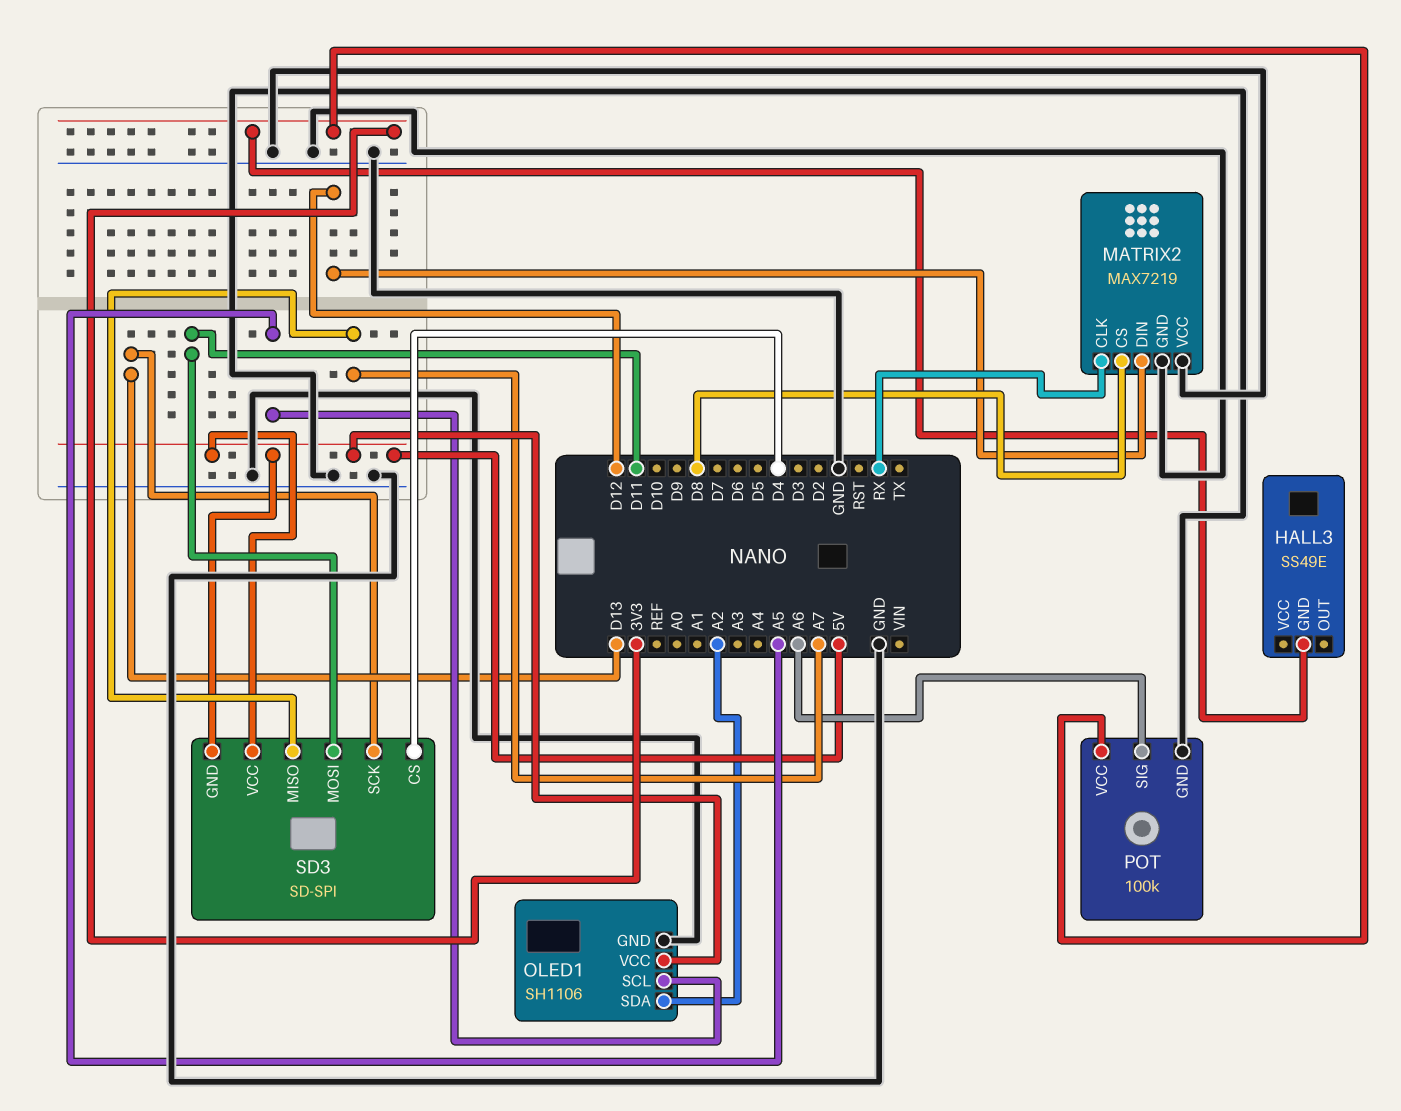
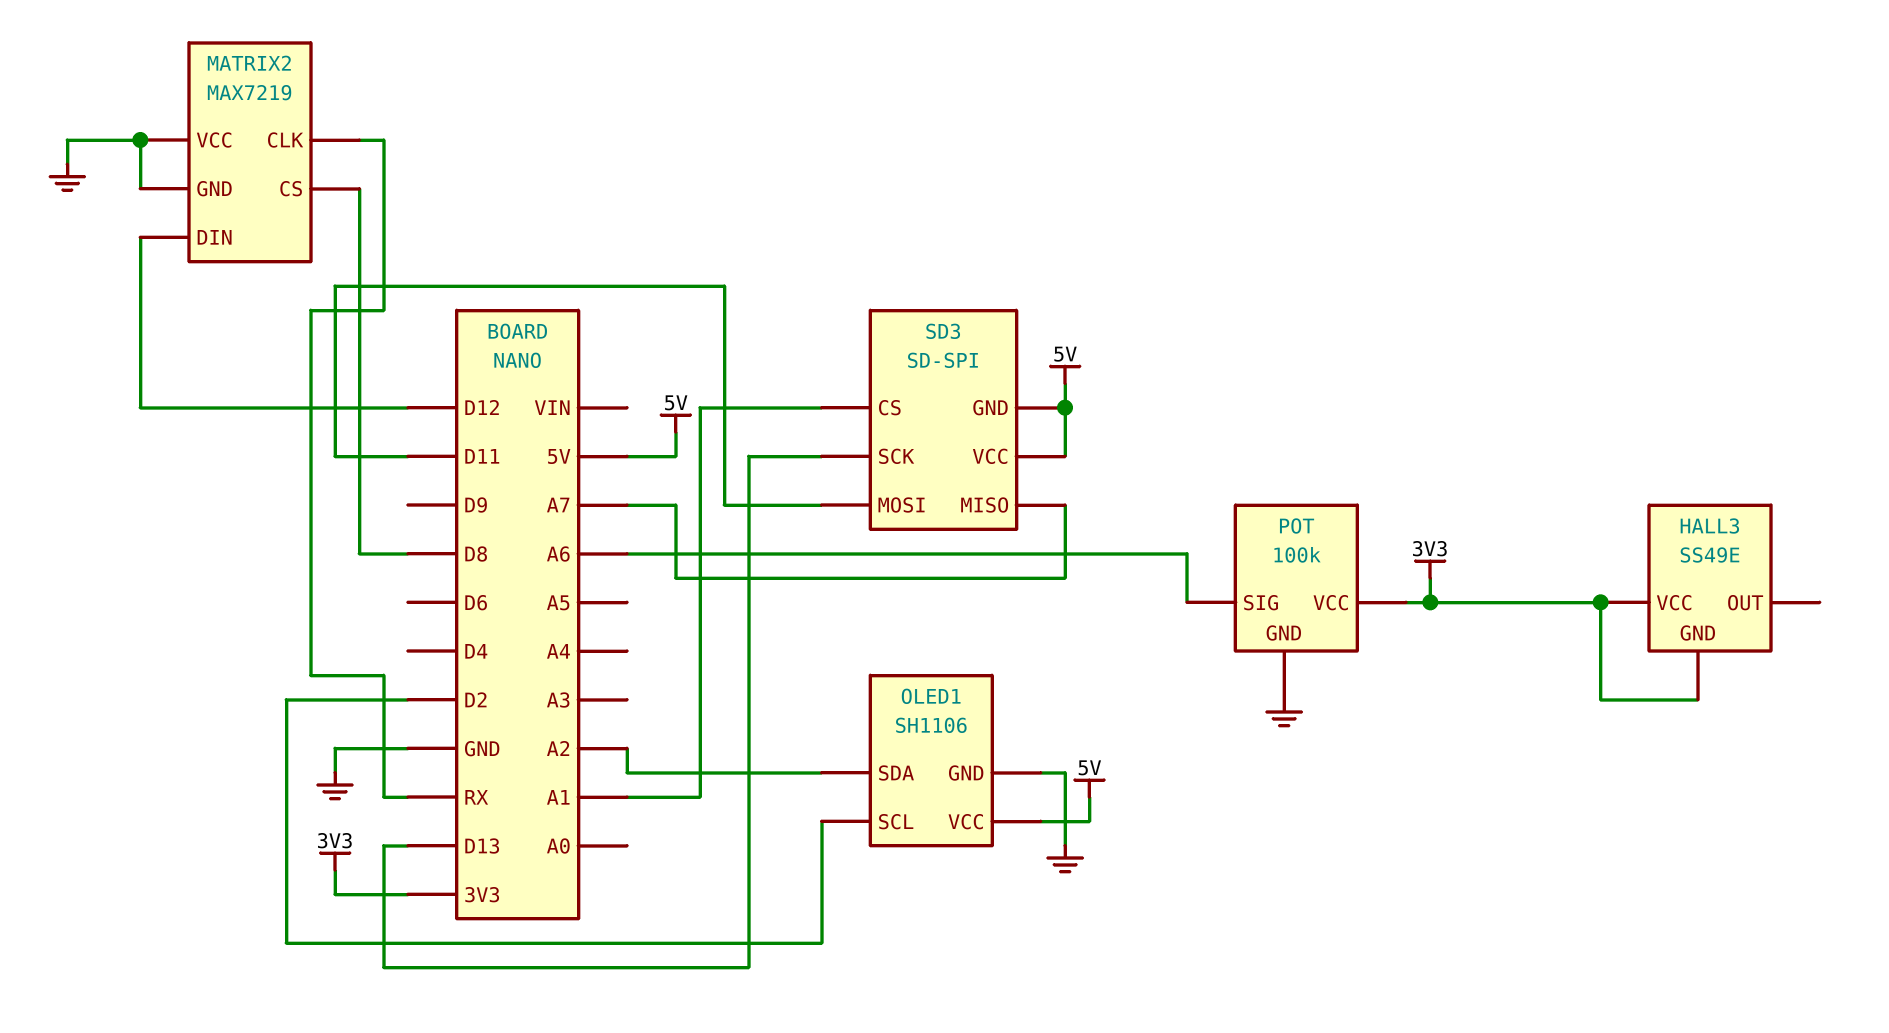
HALL3 pin VCC: none -> 3V3
OLED1 pin SCL: A5 -> D2
SD3 pin CS: D4 -> A1

